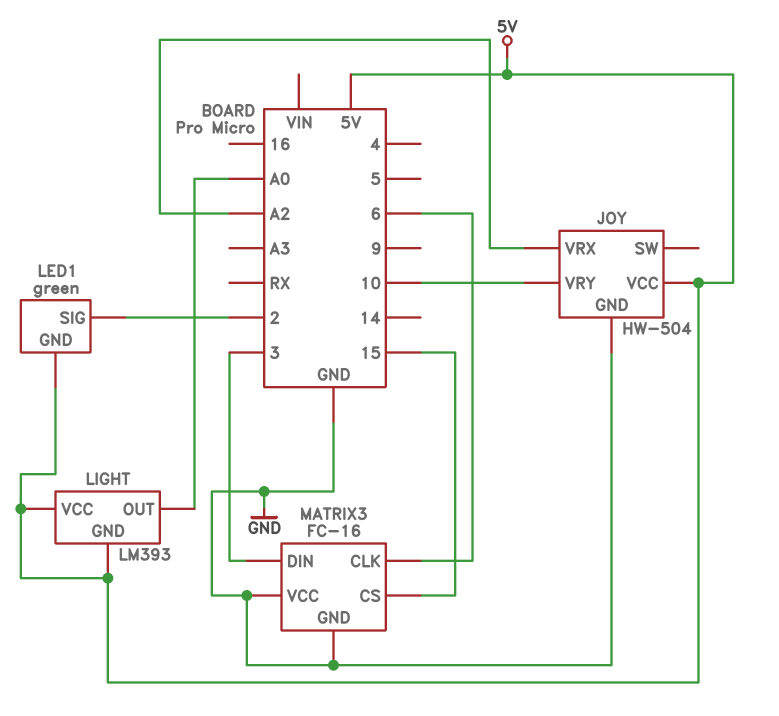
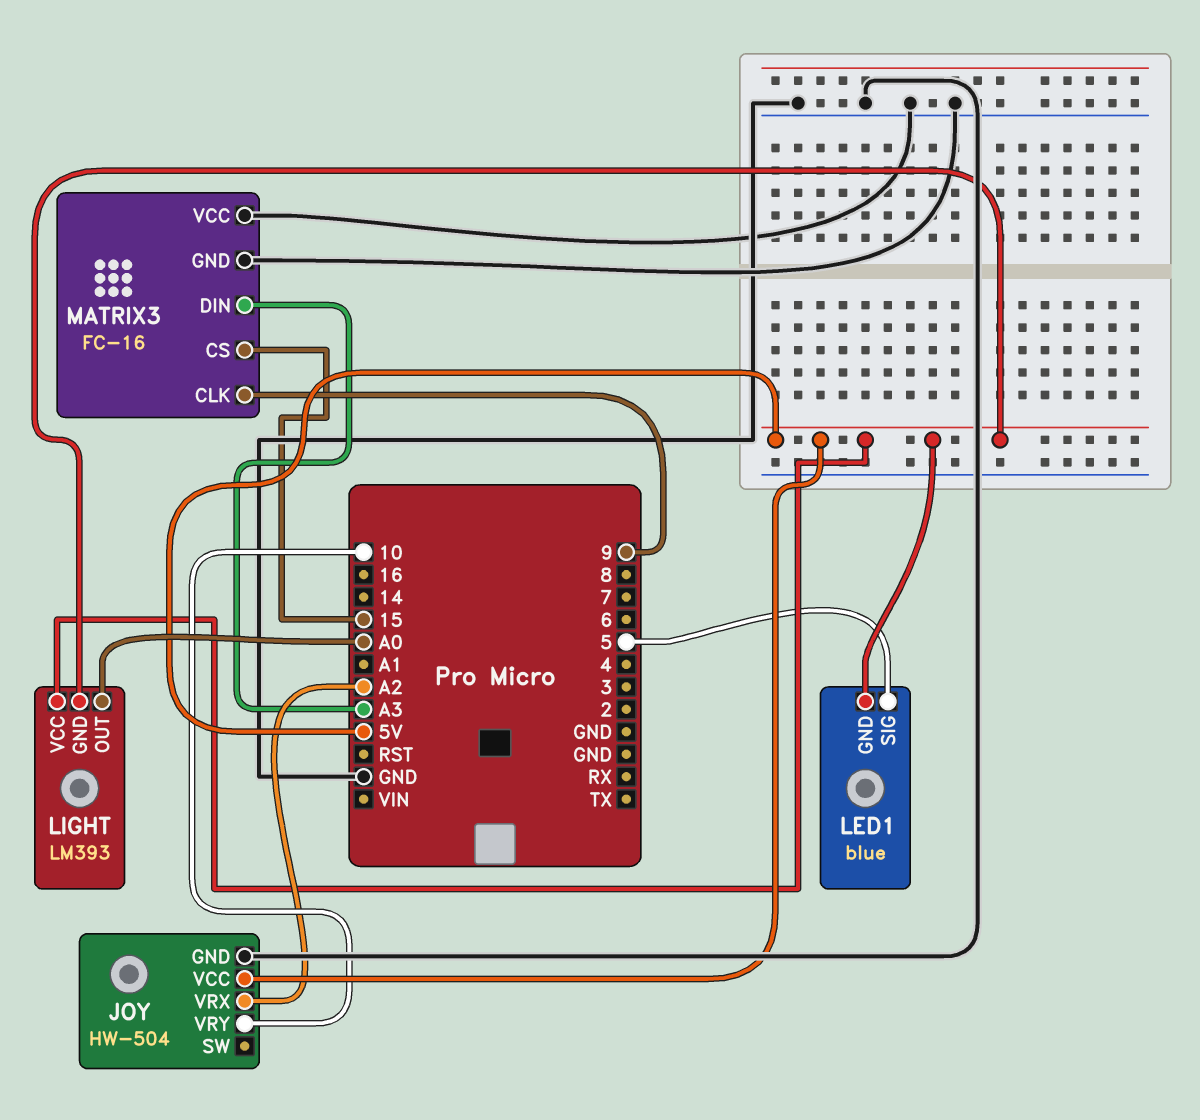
LED1: green -> blue
LED1 pin SIG: 2 -> 5
MATRIX3 pin CLK: 6 -> 9
MATRIX3 pin DIN: 3 -> A3

